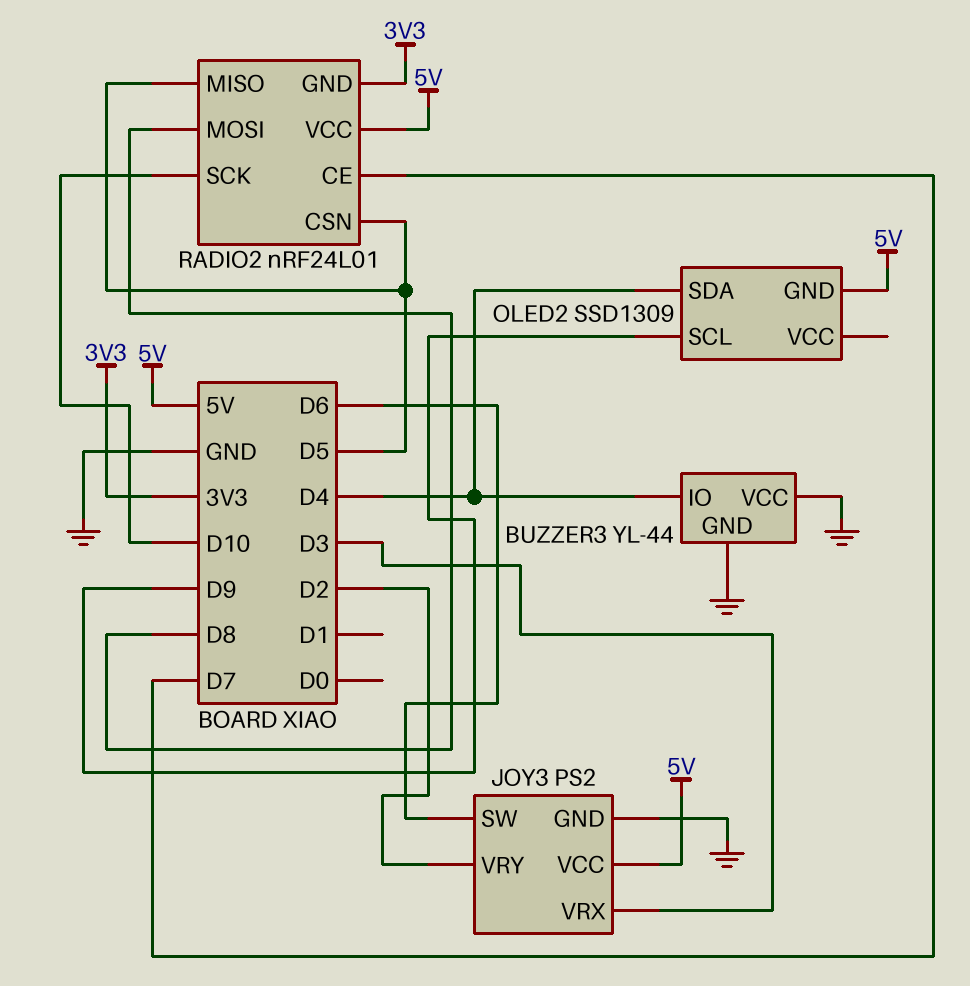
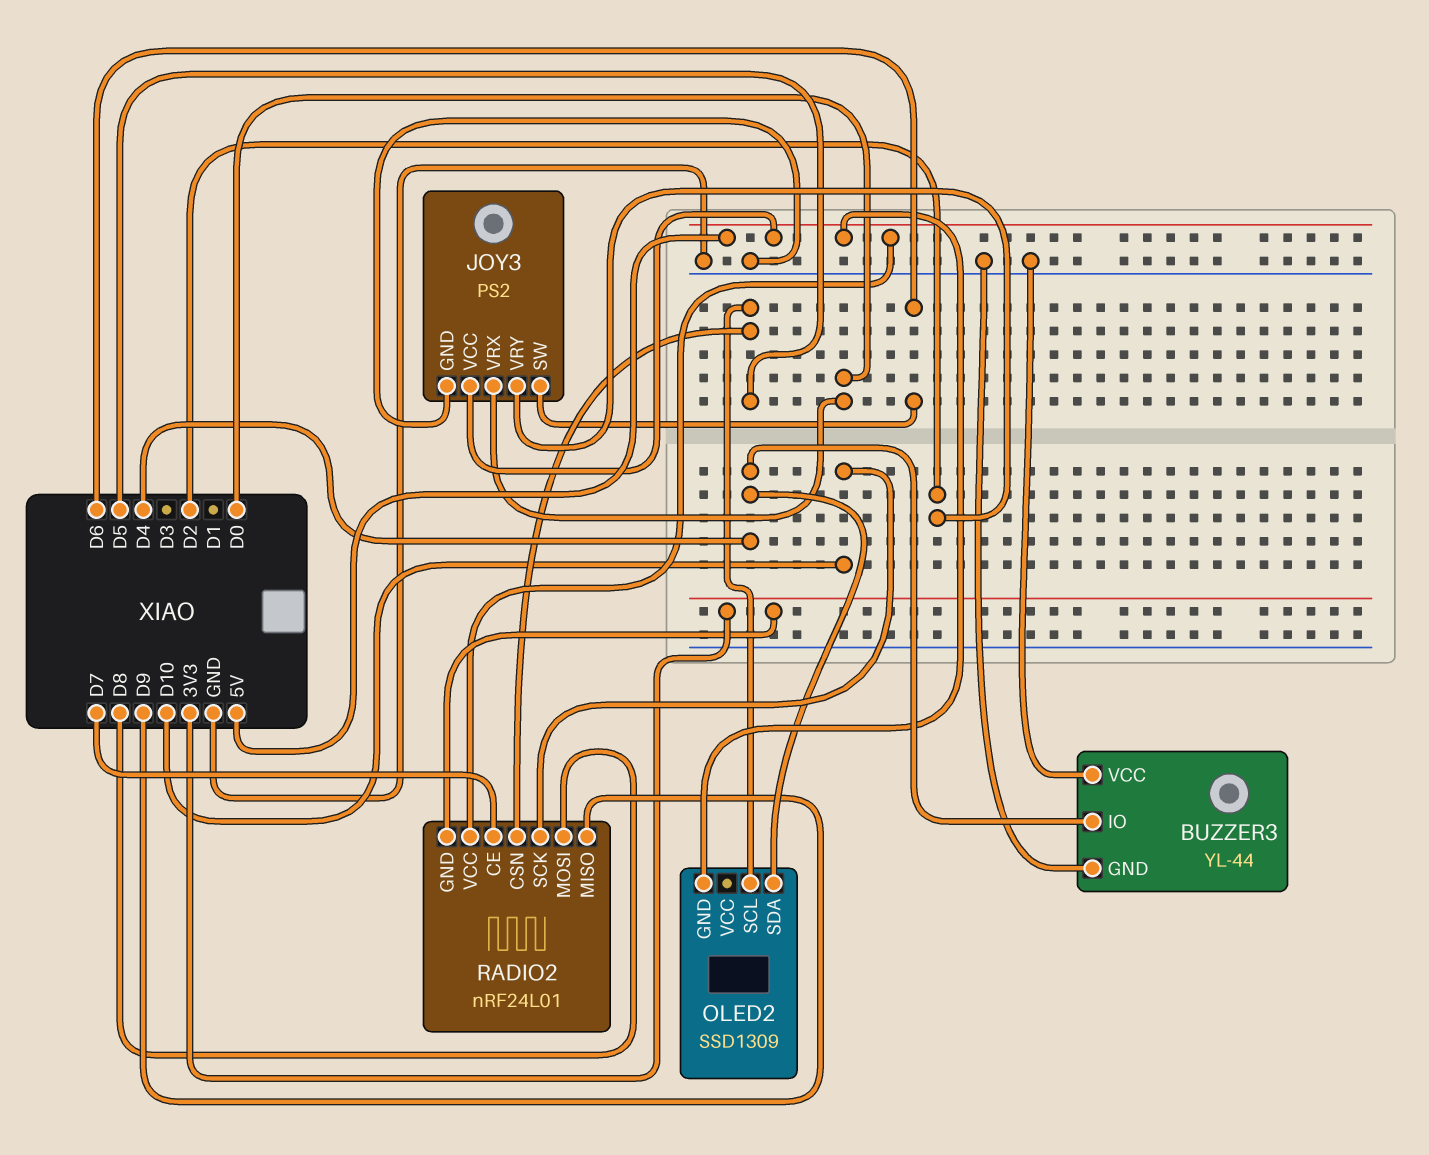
JOY3 pin VRX: D3 -> D0
OLED2 pin SCL: D9 -> D5
RADIO2 pin MISO: D5 -> D9

